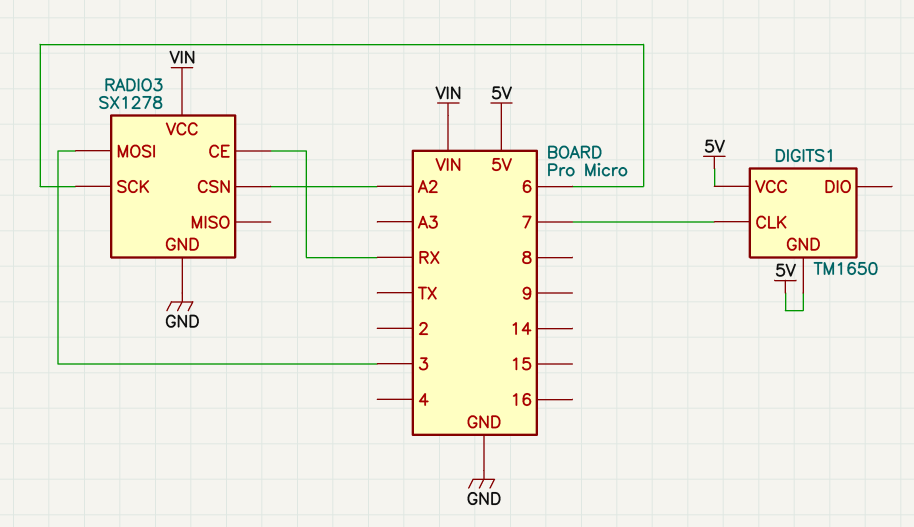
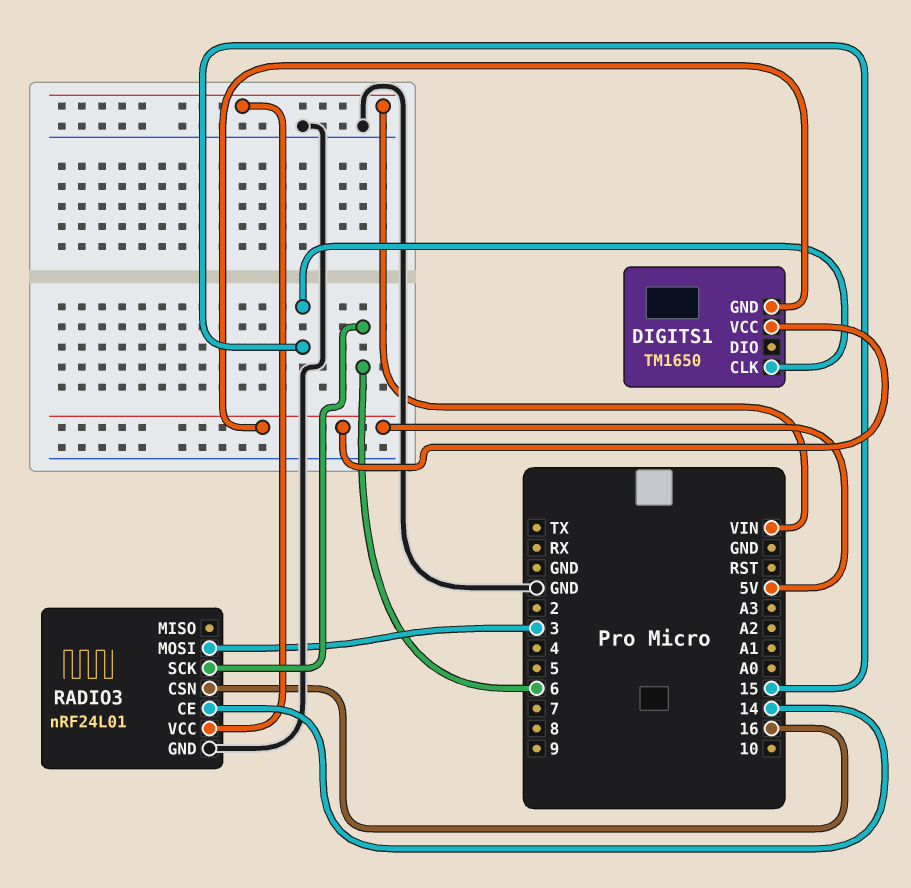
DIGITS1 pin CLK: 7 -> 15
RADIO3: SX1278 -> nRF24L01
RADIO3 pin CE: RX -> 14
RADIO3 pin CSN: A2 -> 16

